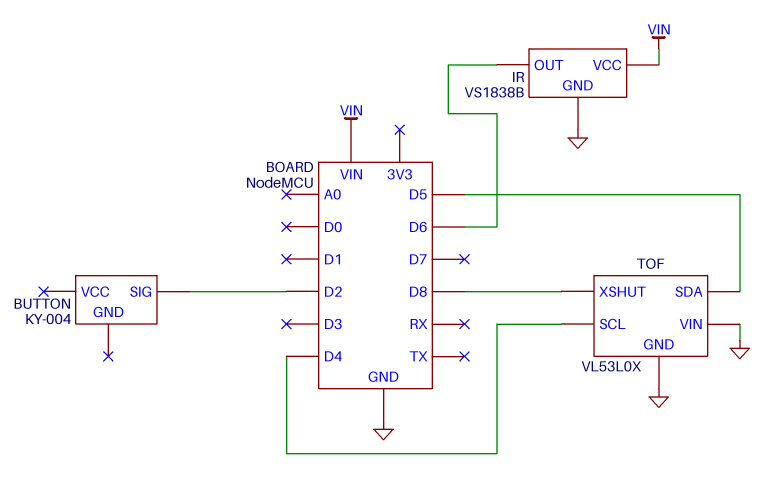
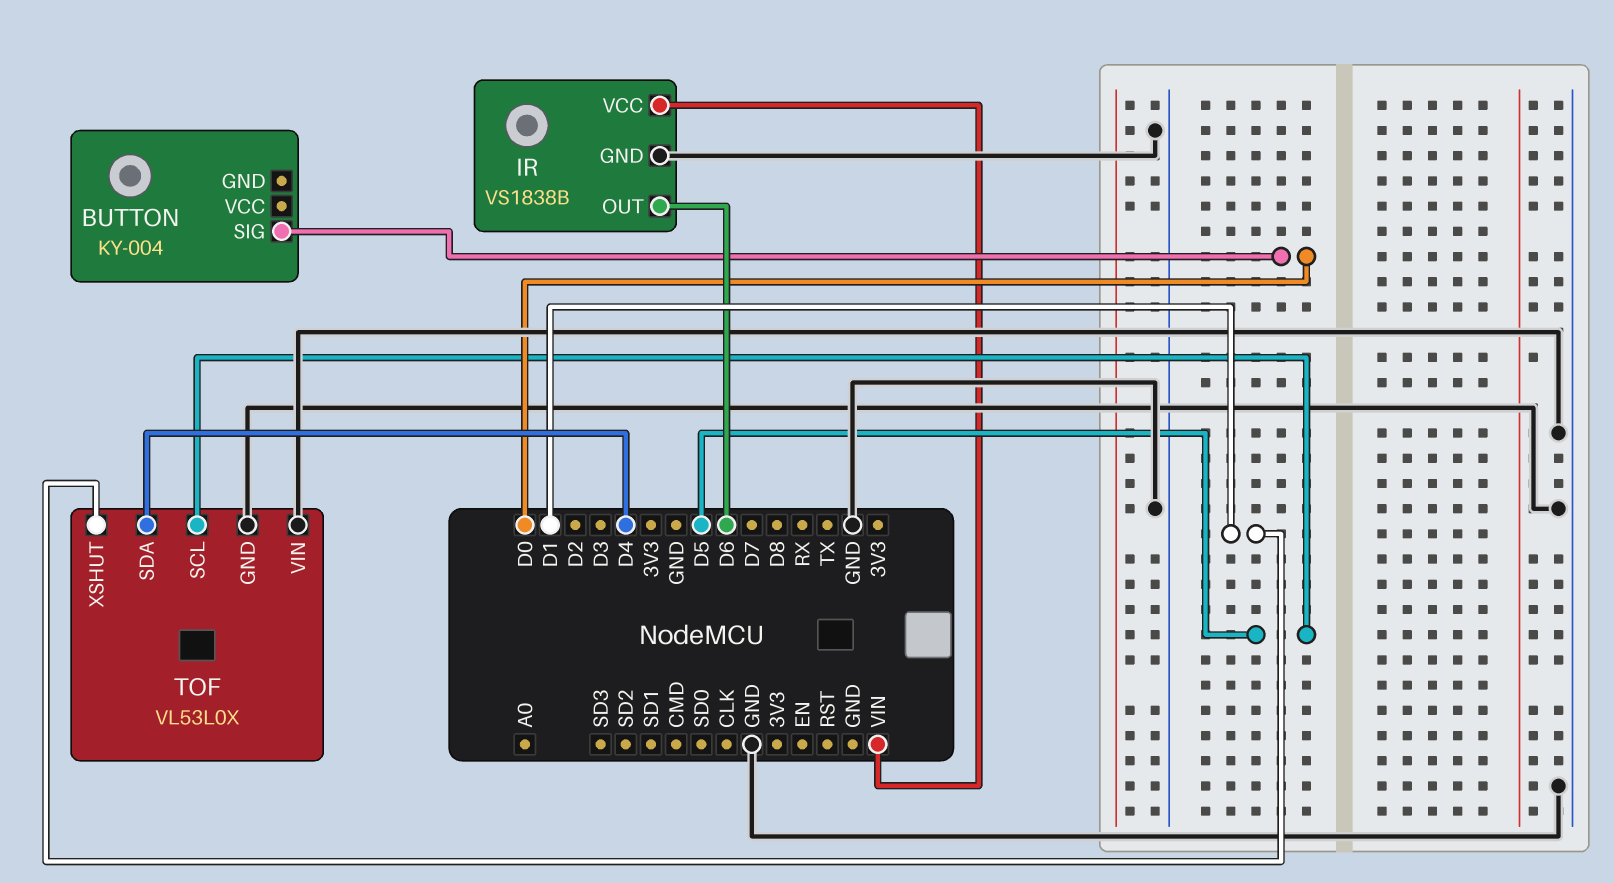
BUTTON pin SIG: D2 -> D0
TOF pin SCL: D4 -> D5
TOF pin SDA: D5 -> D4
TOF pin XSHUT: D8 -> D1

